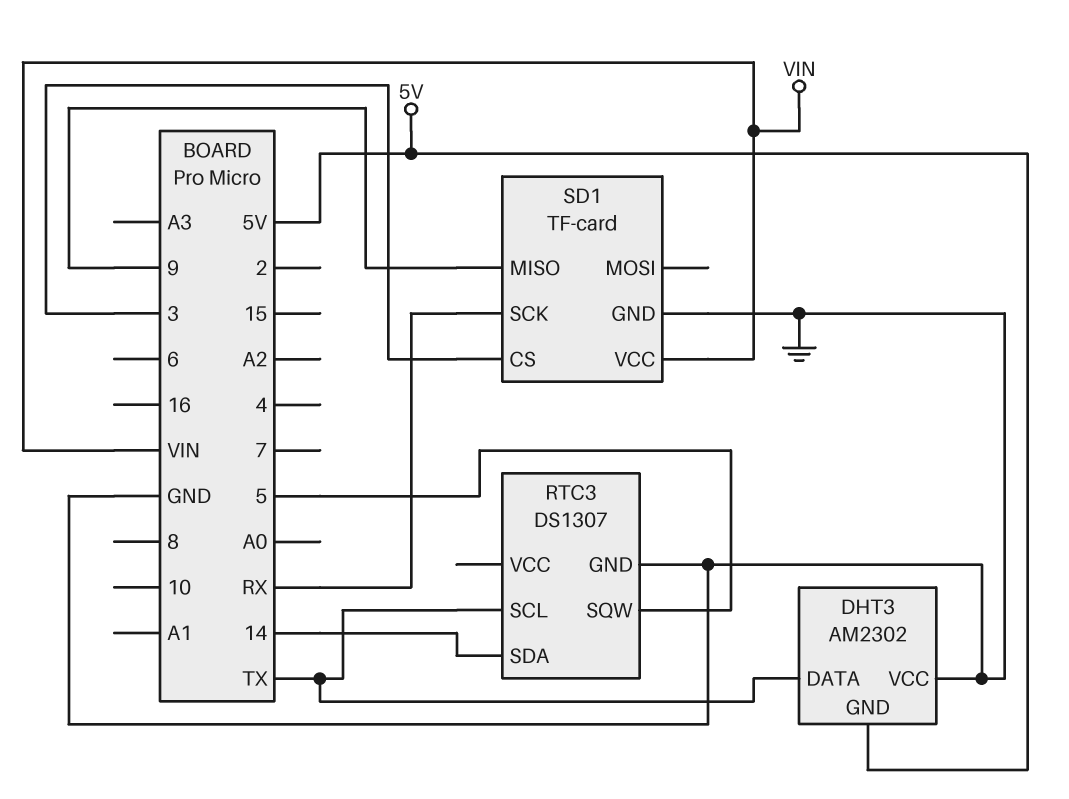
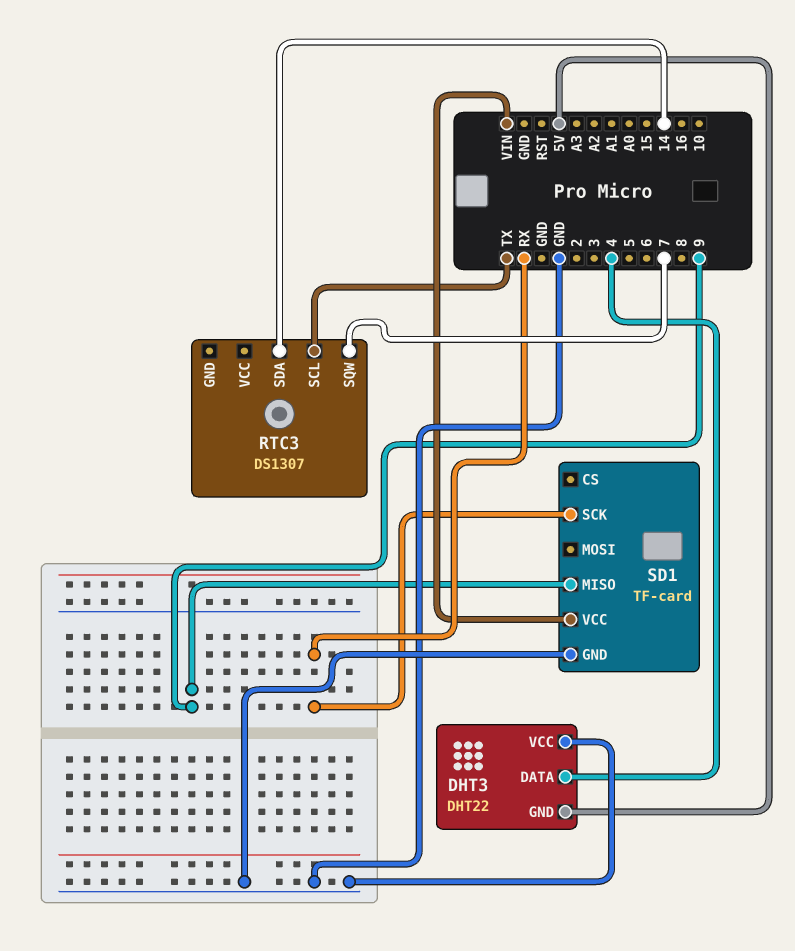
DHT3: AM2302 -> DHT22
DHT3 pin DATA: TX -> 4
RTC3 pin GND: GND -> none
RTC3 pin SQW: 5 -> 7
SD1 pin CS: 3 -> none

